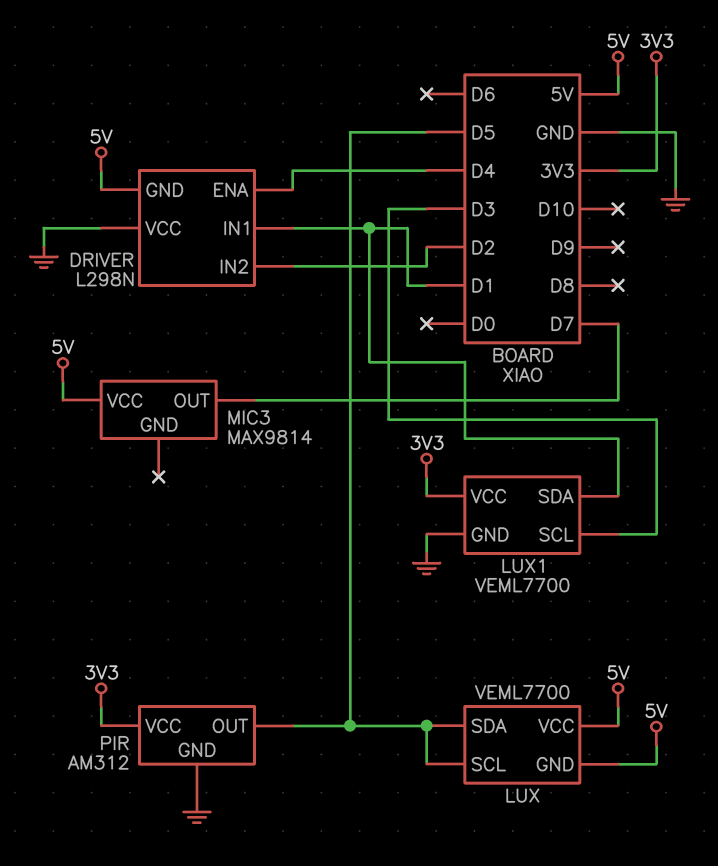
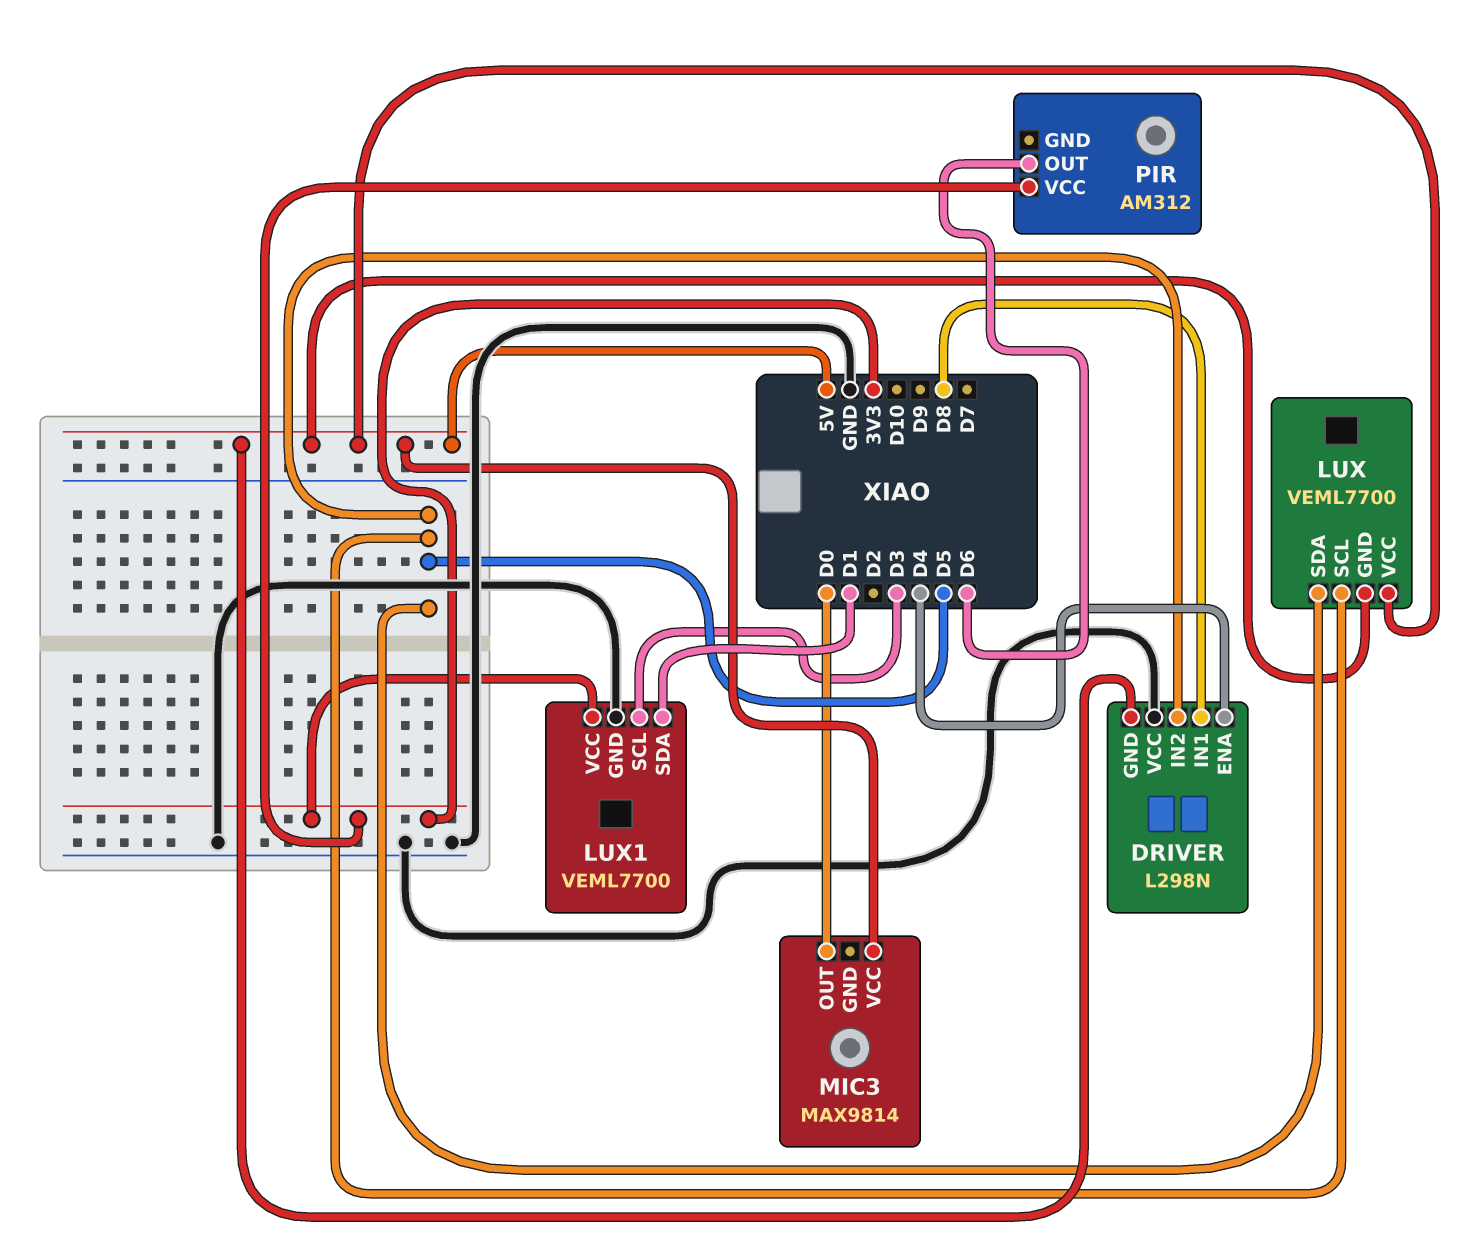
DRIVER pin IN1: D1 -> D8
DRIVER pin IN2: D2 -> D5
MIC3 pin OUT: D7 -> D0
PIR pin GND: GND -> none
PIR pin OUT: D5 -> D6

